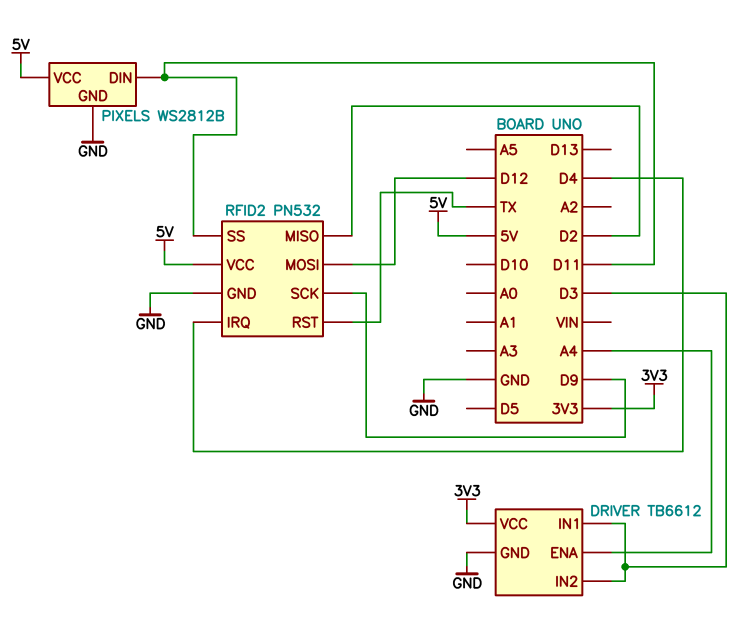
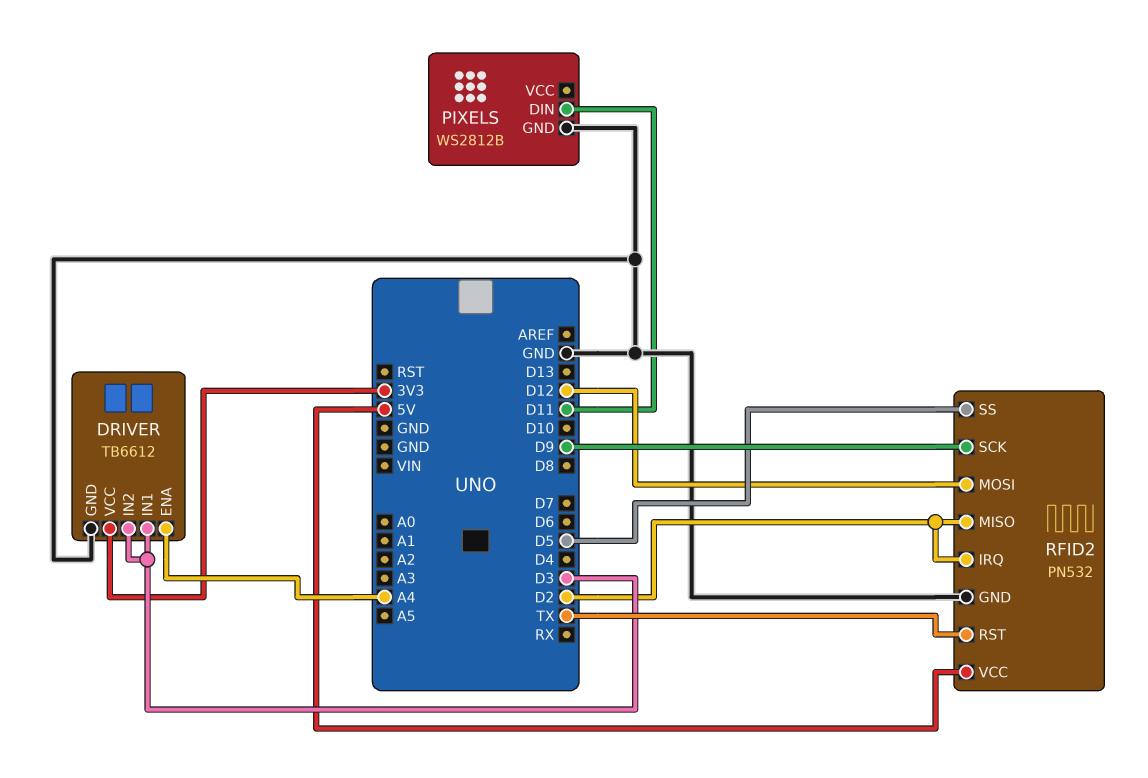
PIXELS pin VCC: 5V -> none
RFID2 pin IRQ: D4 -> D2
RFID2 pin SS: D11 -> D5

